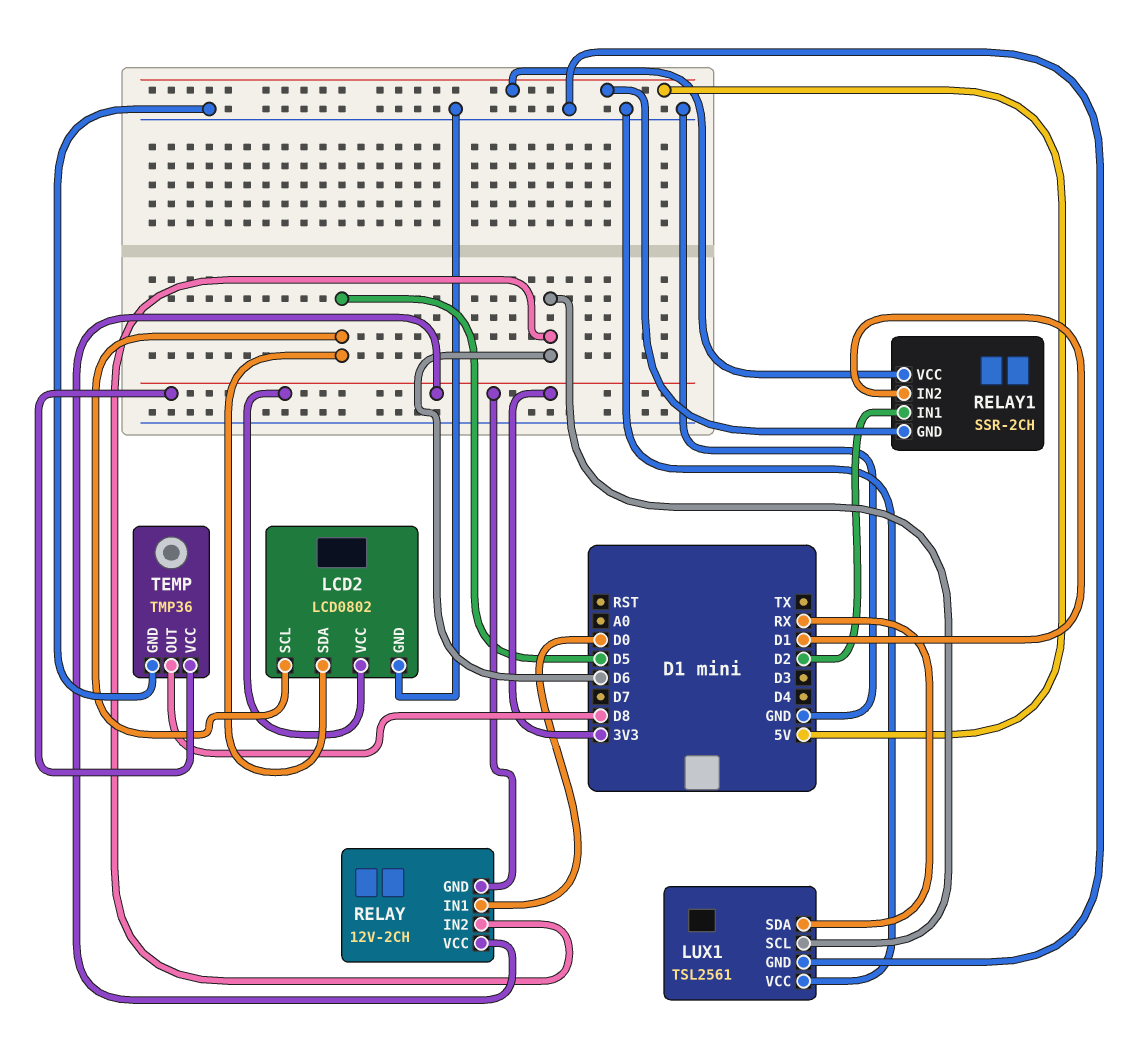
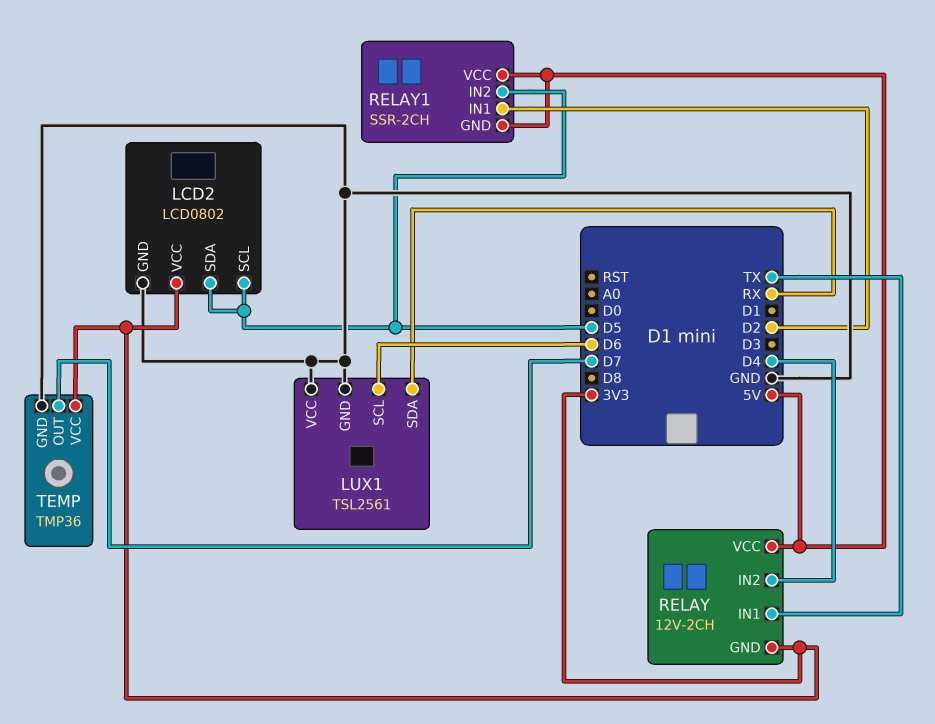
RELAY pin IN1: D0 -> TX
RELAY pin IN2: D6 -> D4
RELAY pin VCC: 3V3 -> 5V
RELAY1 pin IN2: D1 -> D5
TEMP pin OUT: D8 -> D7

